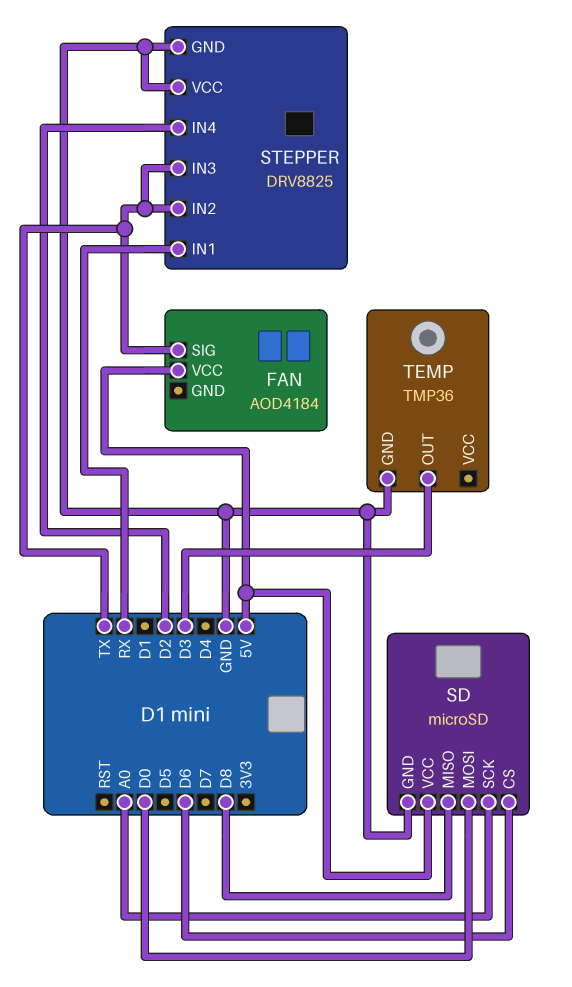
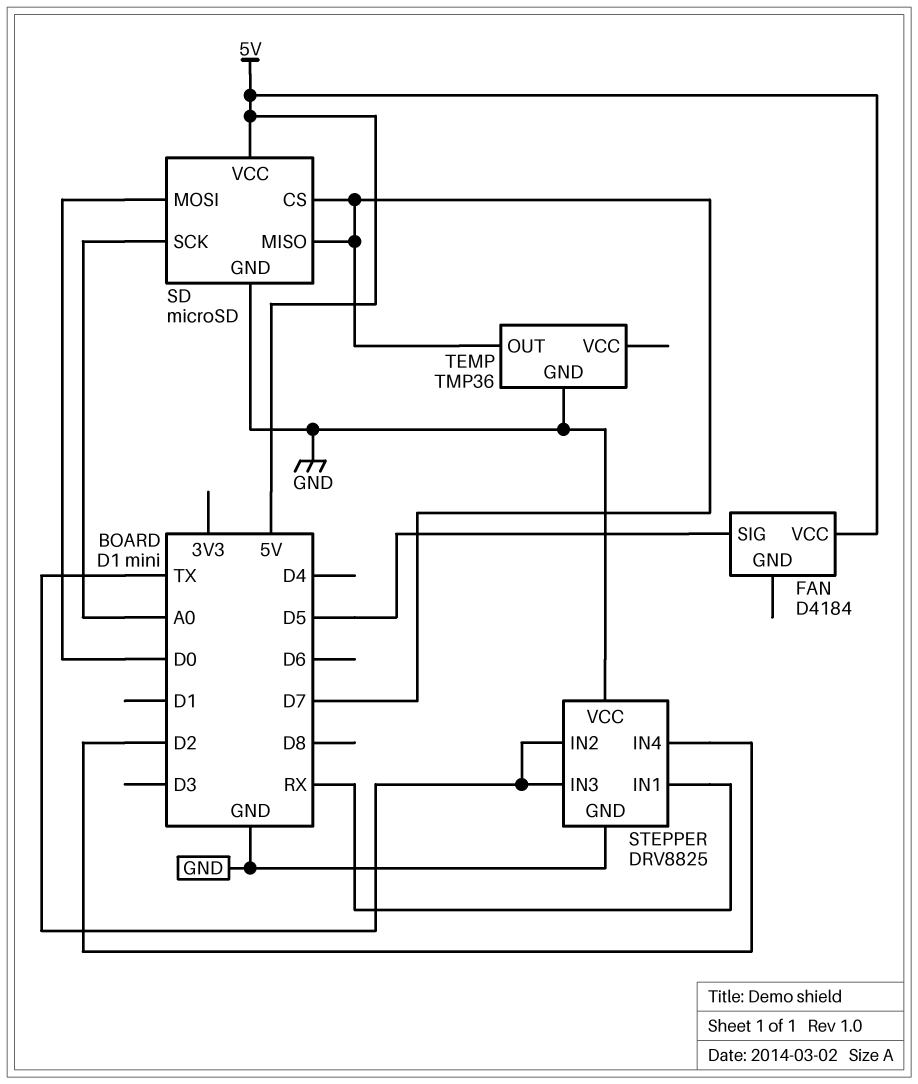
FAN: AOD4184 -> D4184
FAN pin SIG: TX -> D5
SD pin CS: D6 -> D7
SD pin MISO: D8 -> D7
TEMP pin OUT: D3 -> D7

